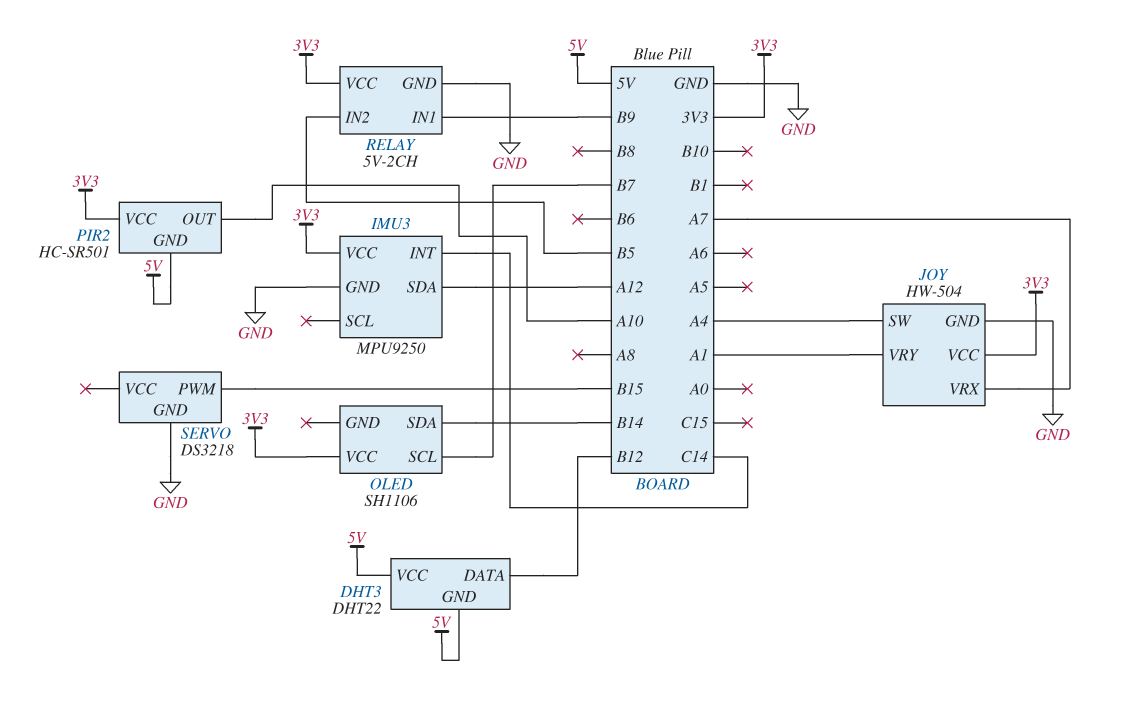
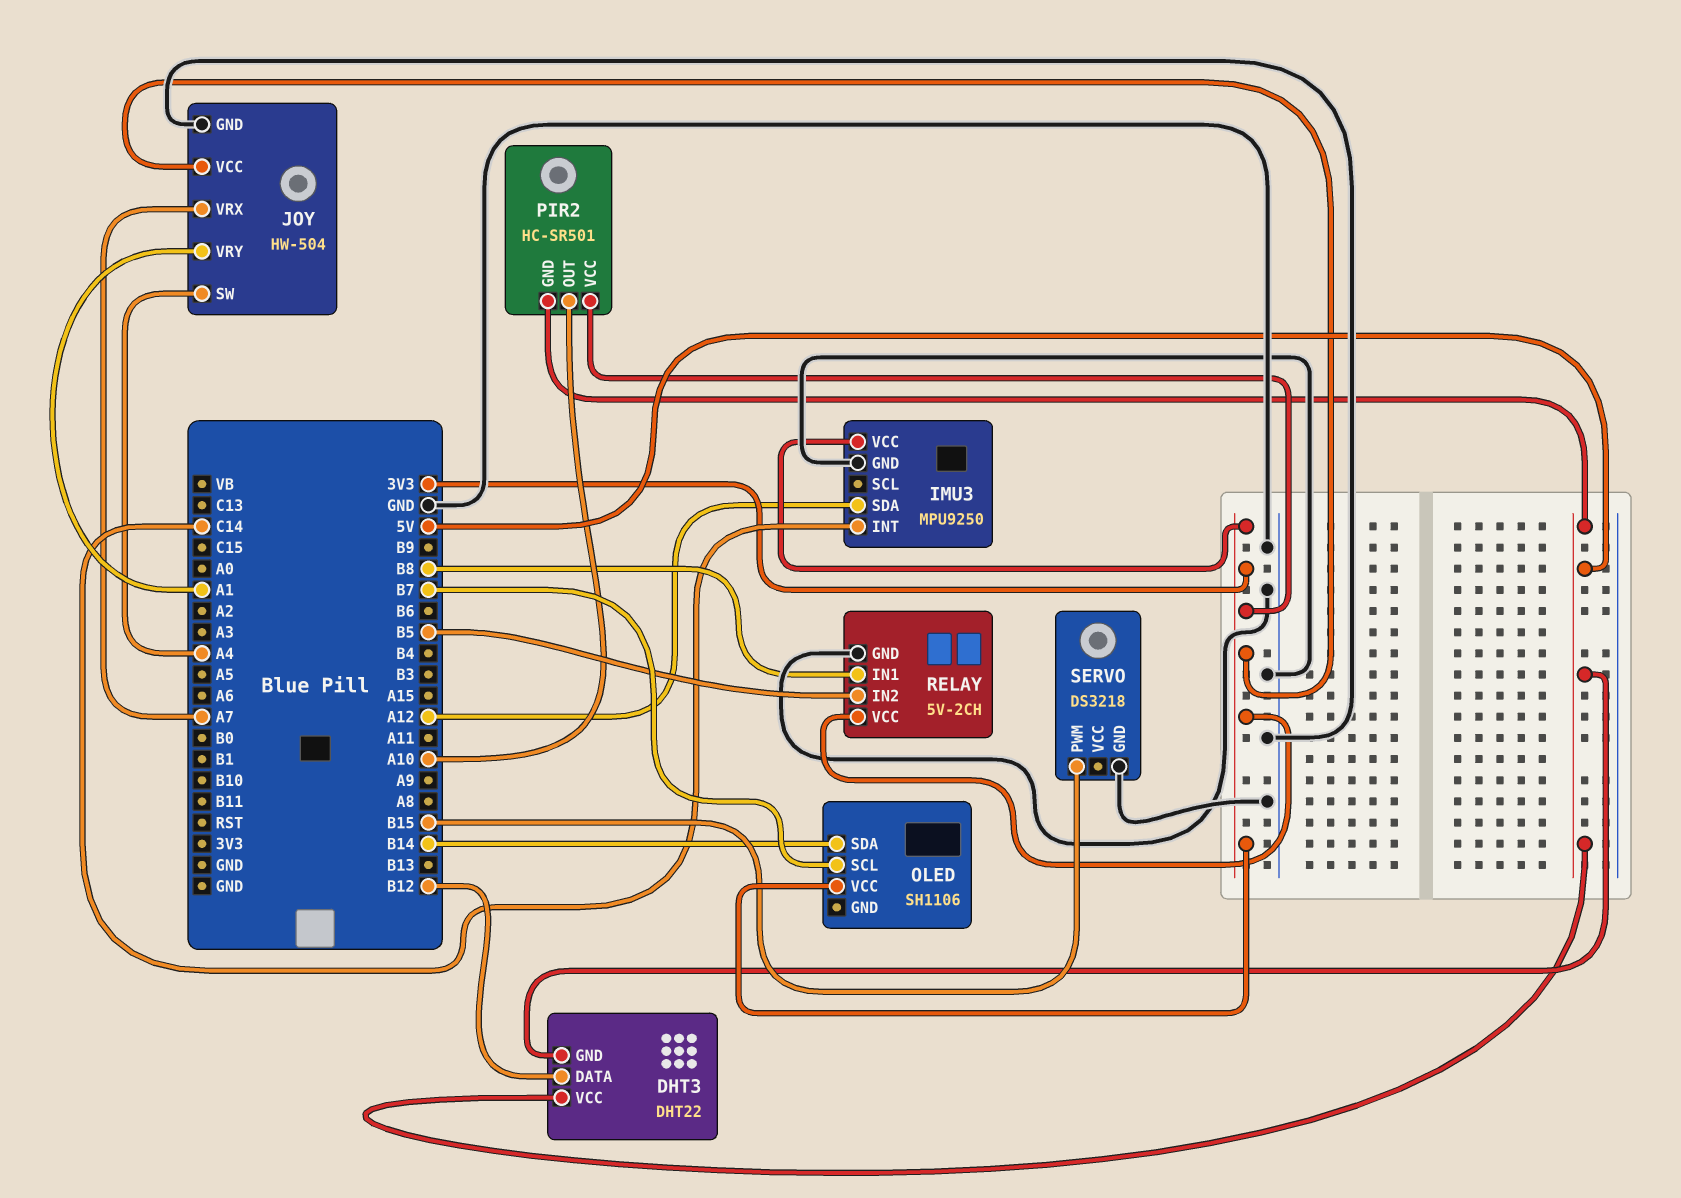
RELAY pin IN1: B9 -> B8

